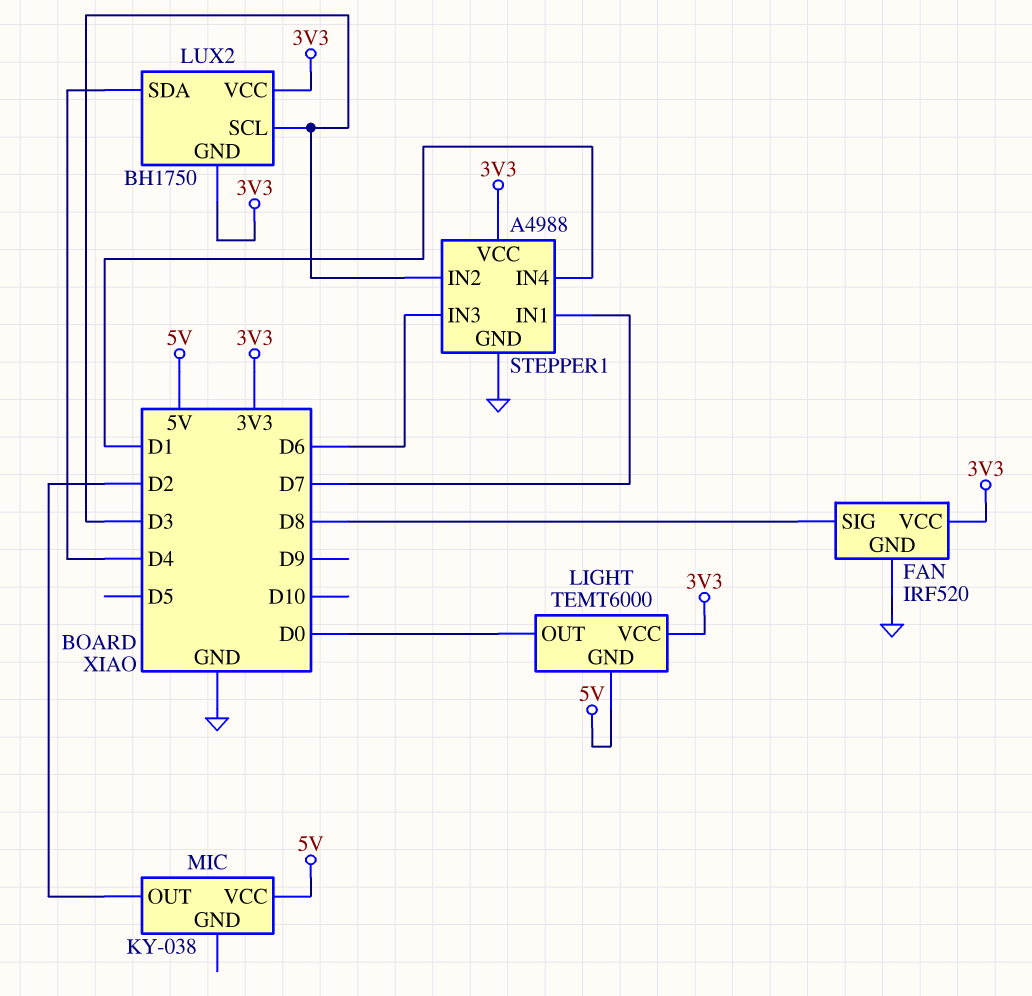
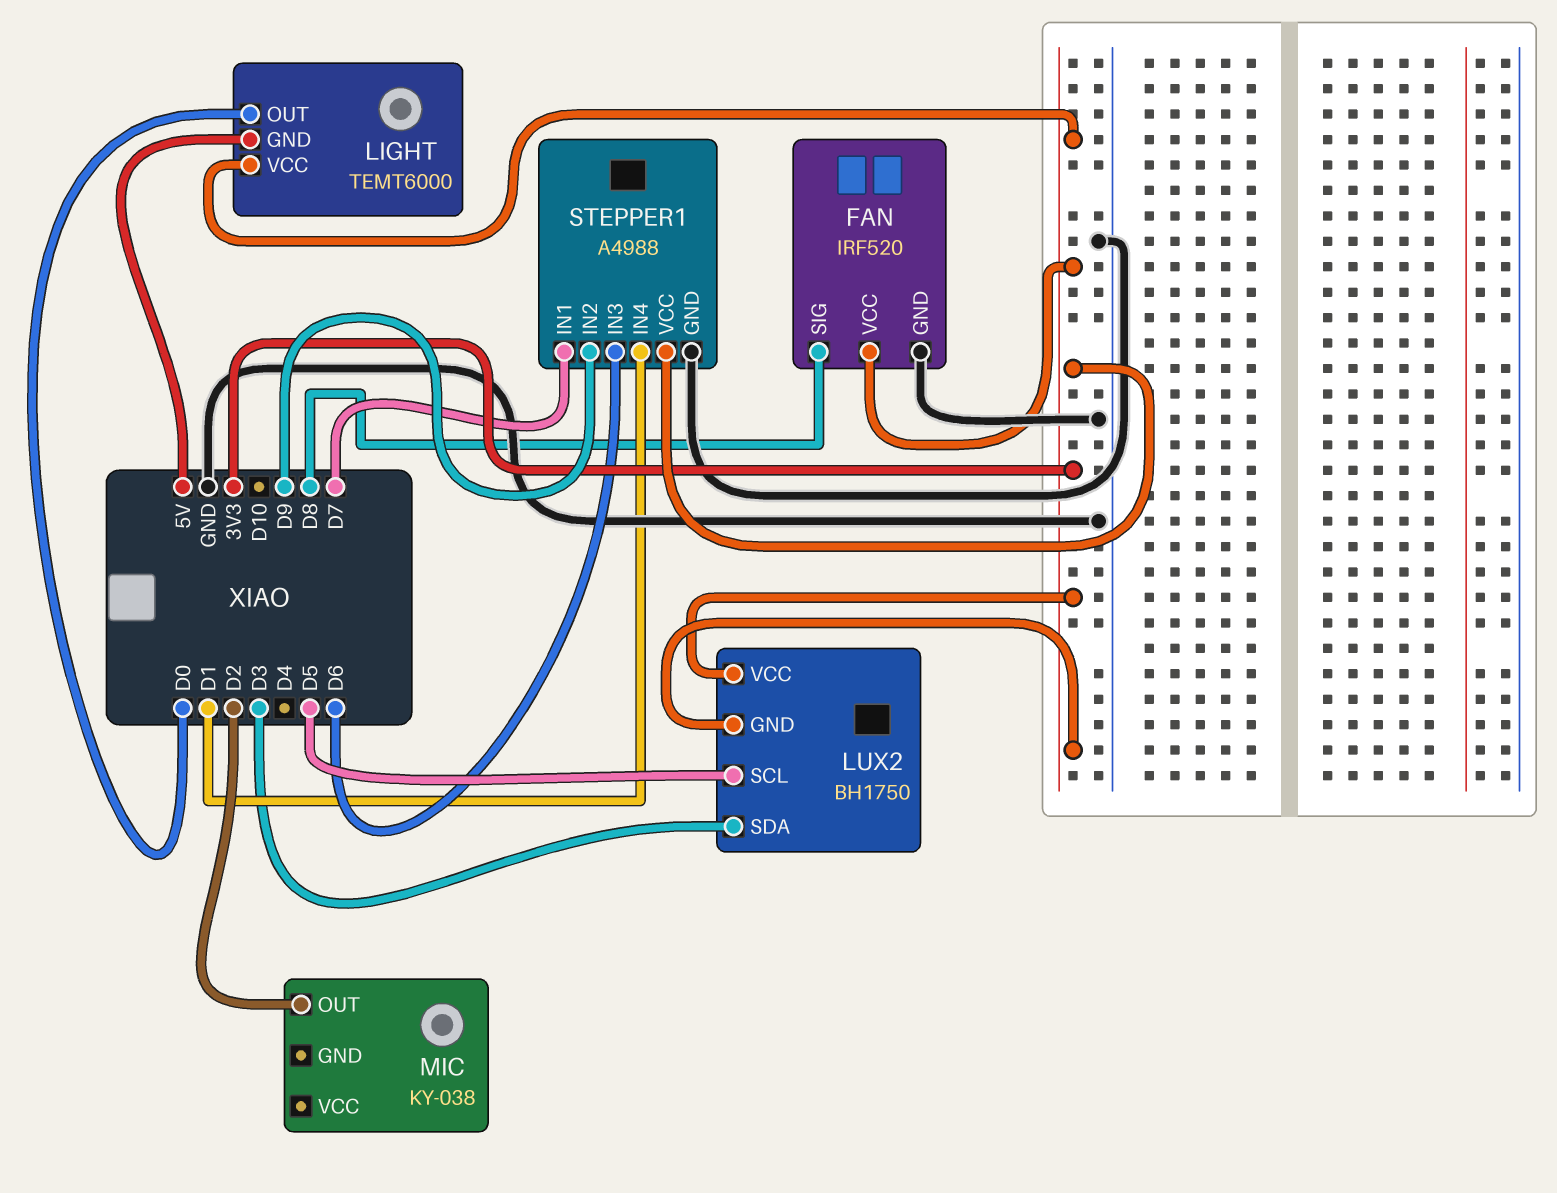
LUX2 pin SCL: D3 -> D5
LUX2 pin SDA: D4 -> D3
MIC pin VCC: 5V -> none
STEPPER1 pin IN2: D3 -> D9

